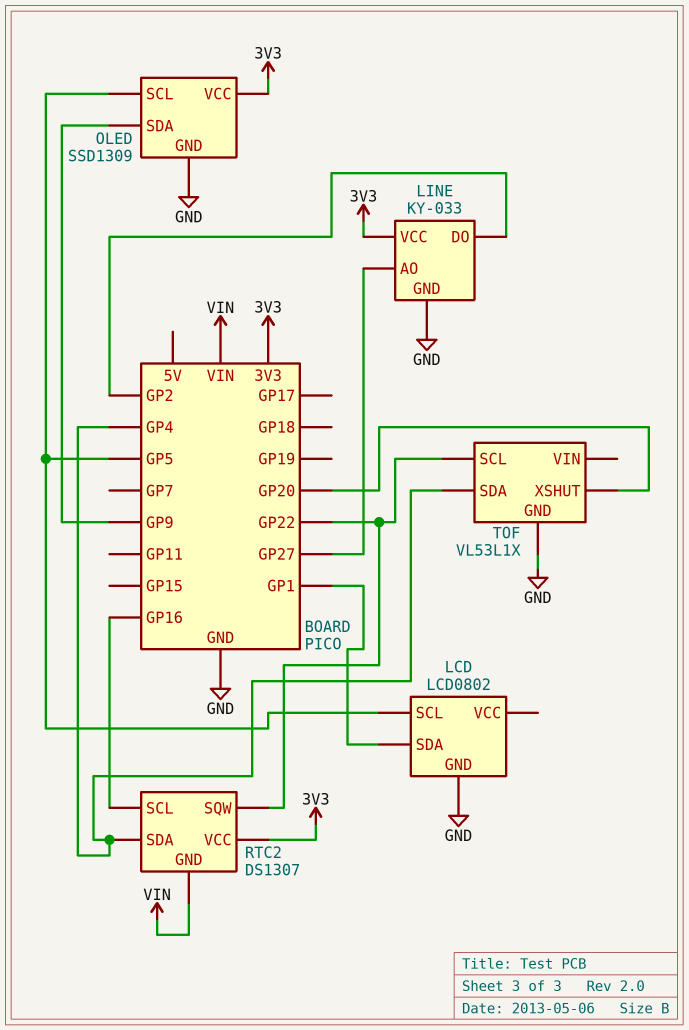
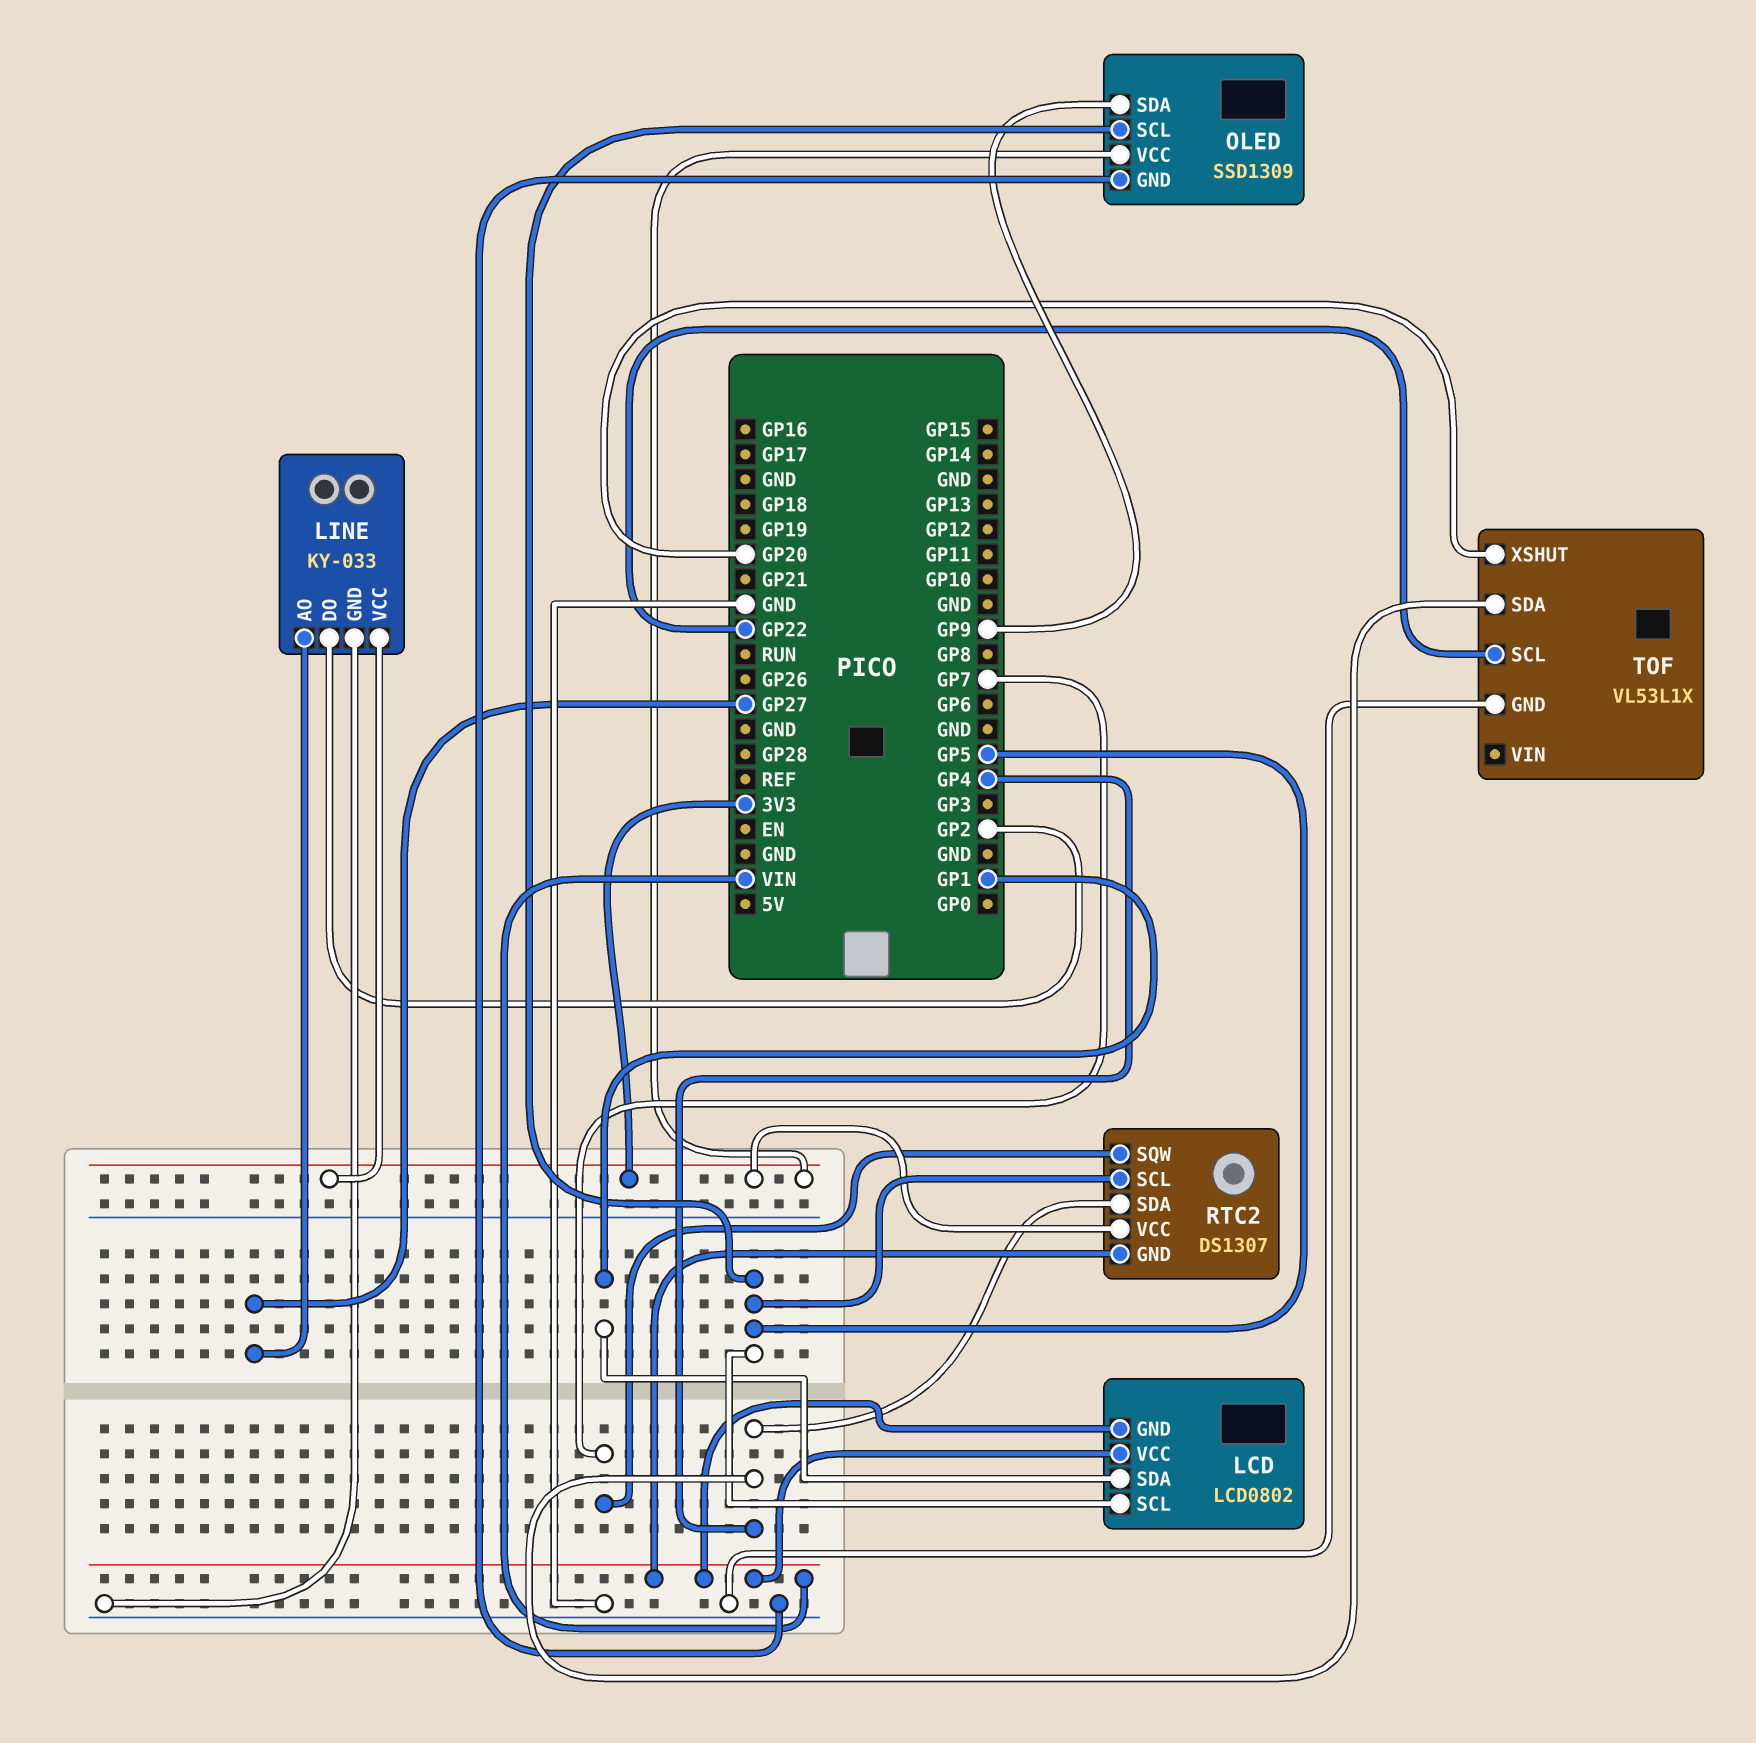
LCD pin GND: GND -> VIN
LCD pin VCC: none -> VIN
RTC2 pin SCL: GP16 -> GP5
RTC2 pin SQW: GP22 -> GP7

